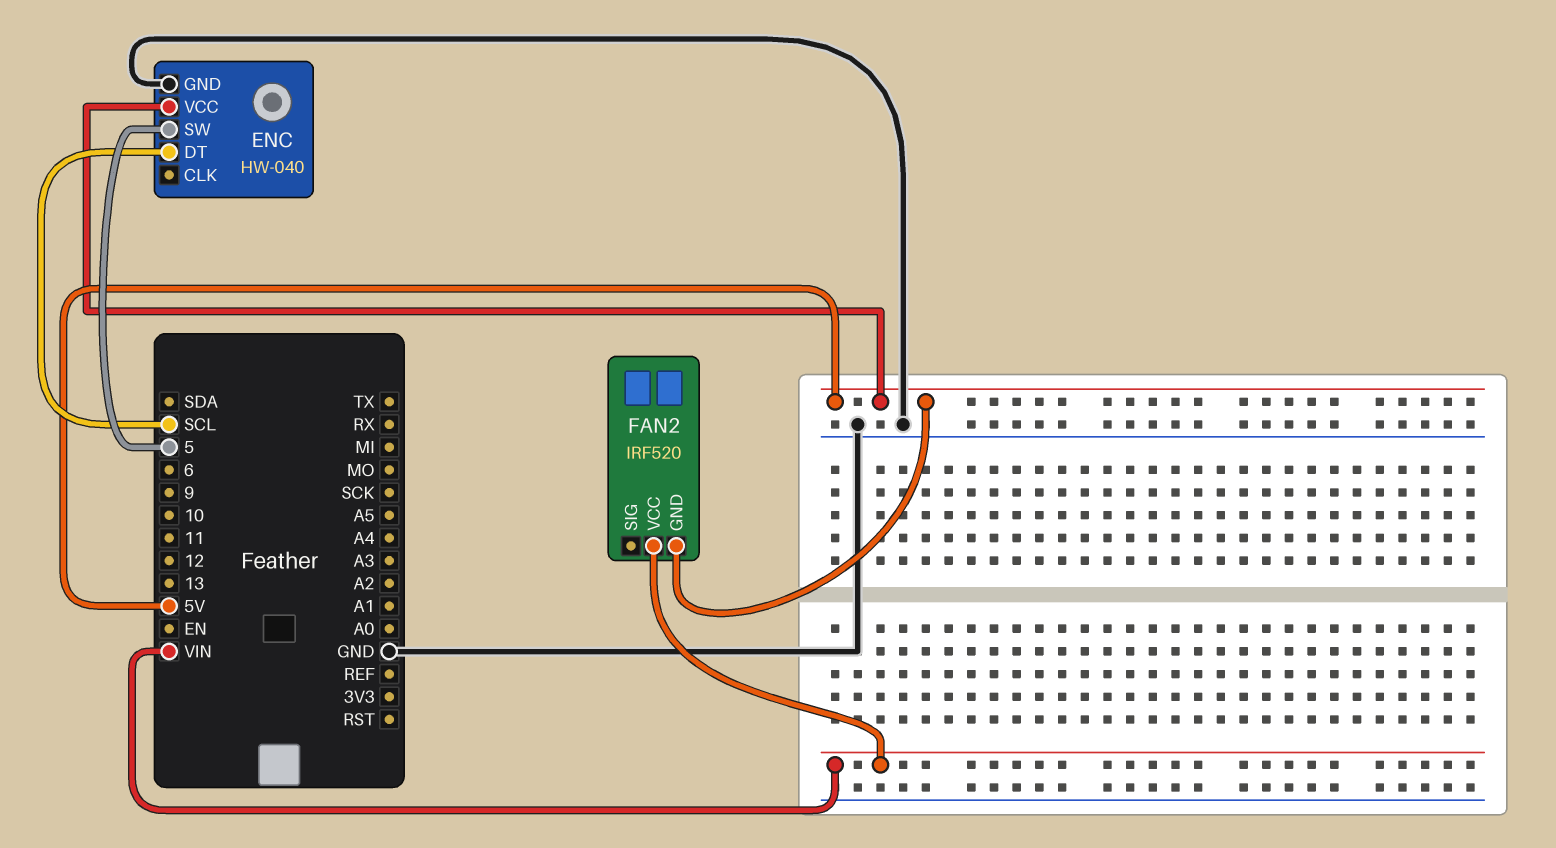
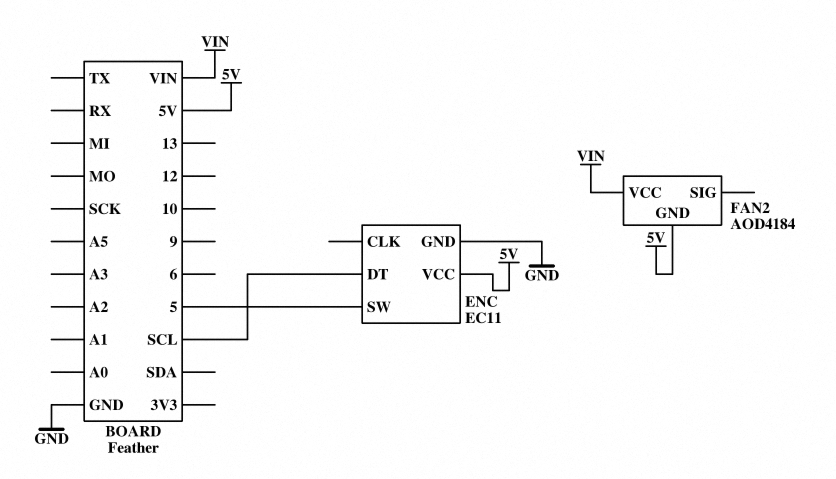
ENC: HW-040 -> EC11
FAN2: IRF520 -> AOD4184

